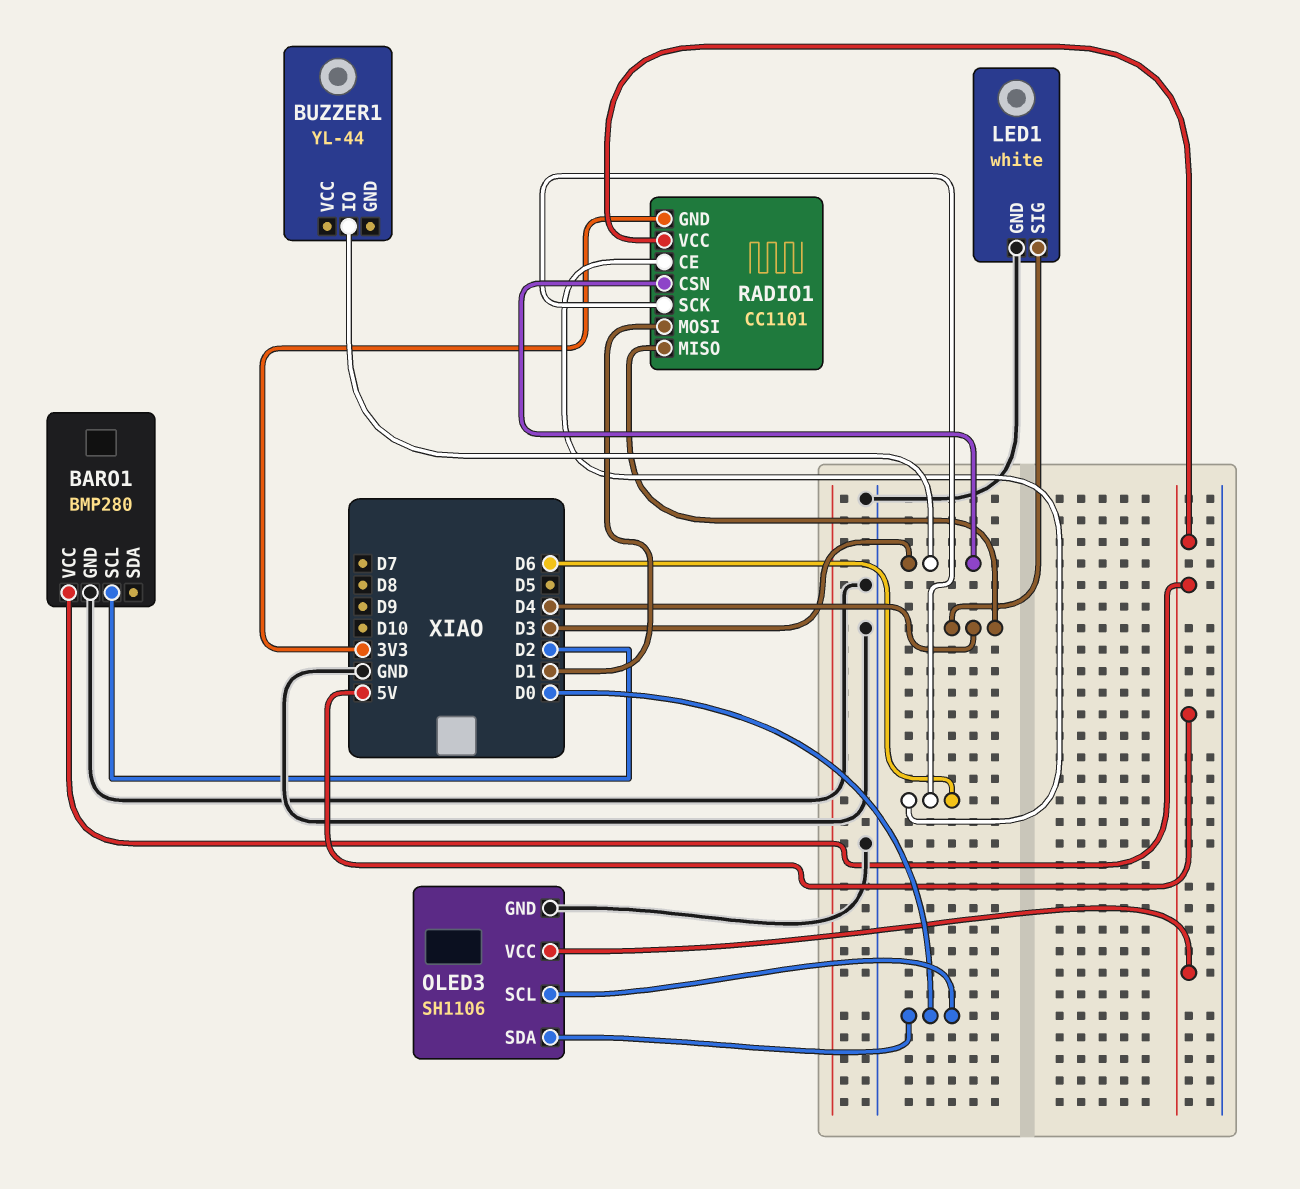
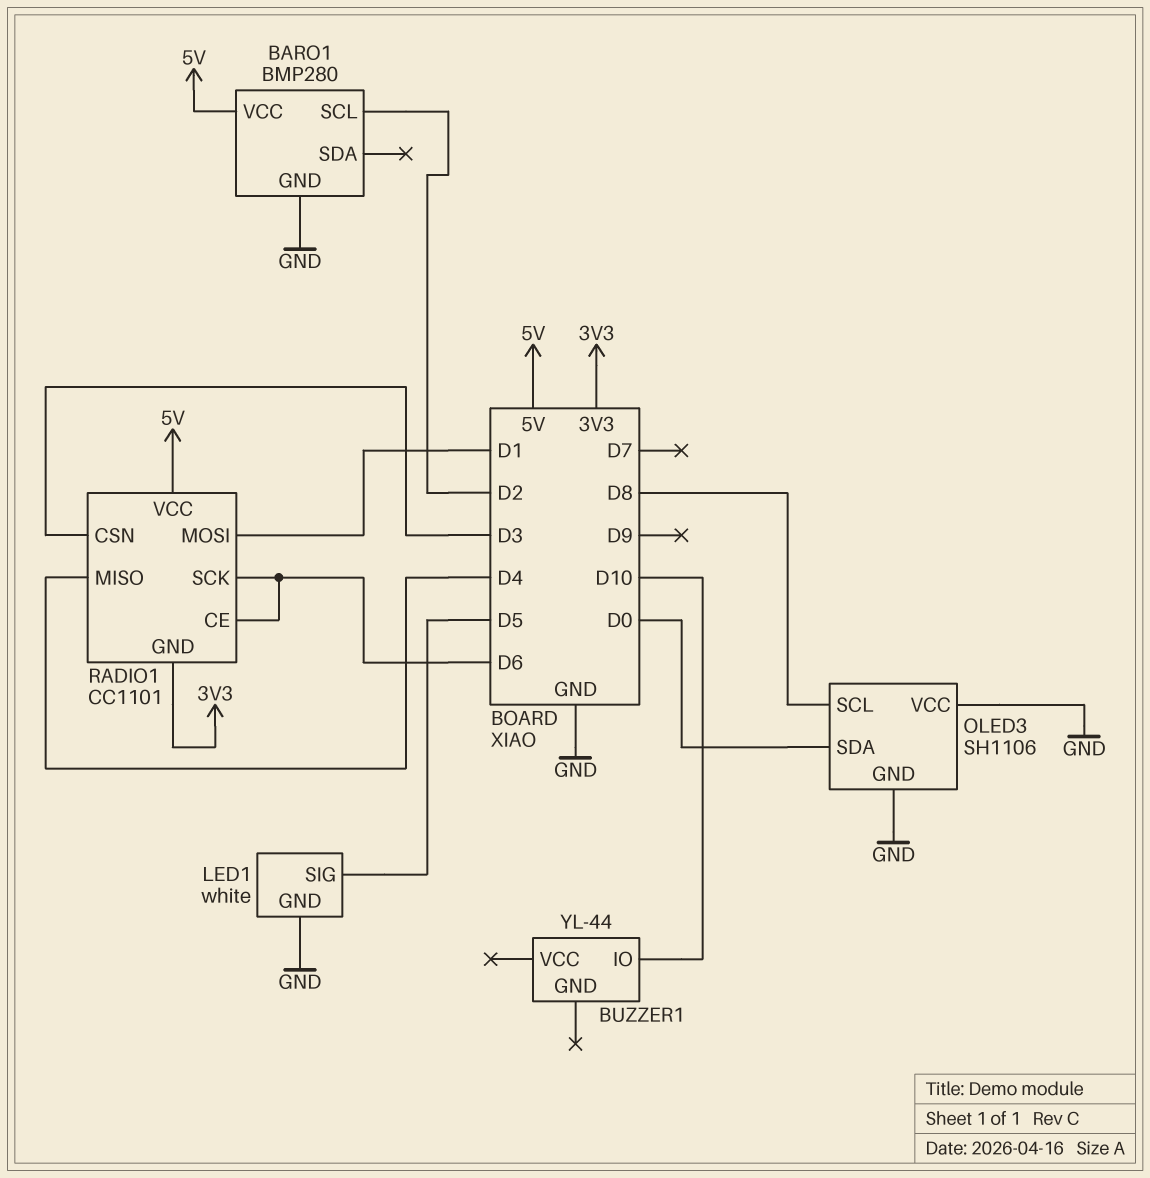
BUZZER1 pin IO: D3 -> D10
LED1 pin SIG: D4 -> D5
OLED3 pin SCL: D0 -> D8
OLED3 pin VCC: 5V -> GND

